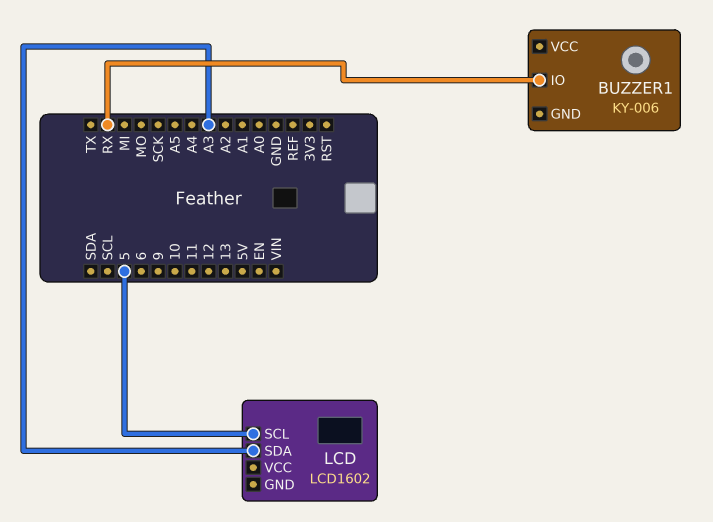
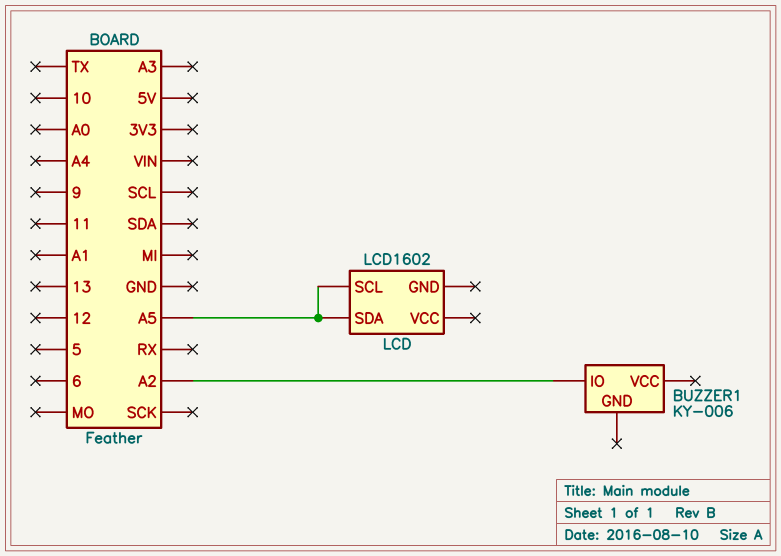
BUZZER1 pin IO: RX -> A2
LCD pin SCL: 5 -> A5
LCD pin SDA: A3 -> A5

